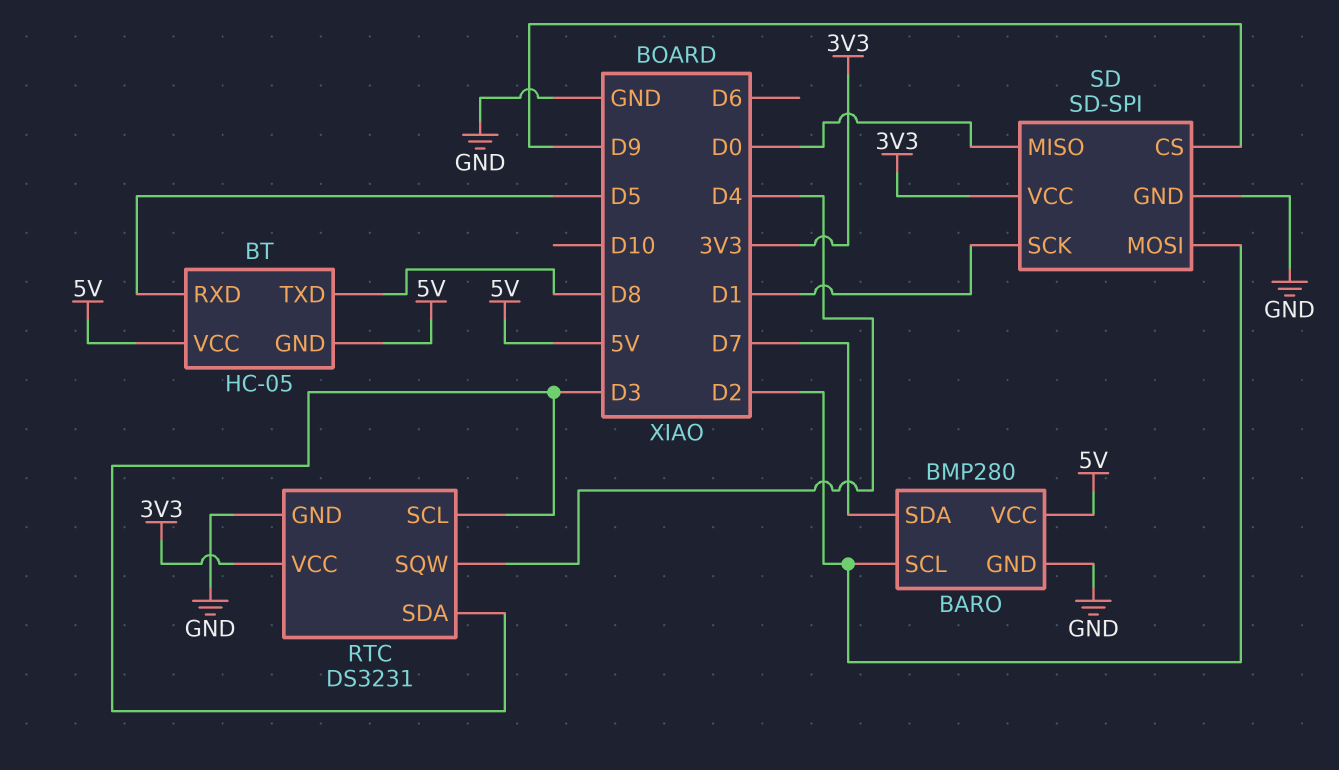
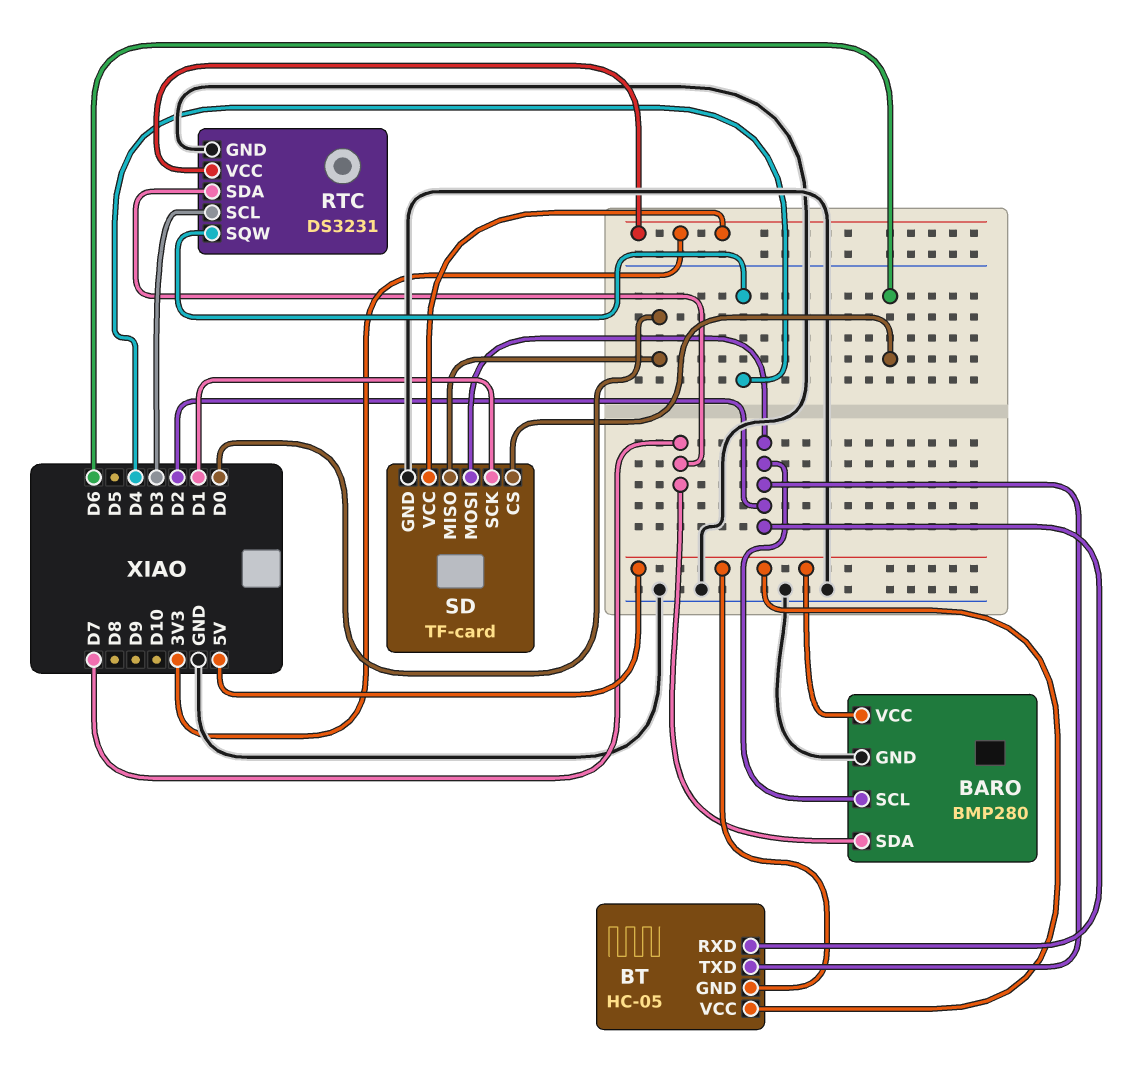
BT pin RXD: D5 -> D2
BT pin TXD: D8 -> D2
RTC pin SDA: D3 -> D7
SD: SD-SPI -> TF-card
SD pin CS: D9 -> D6

